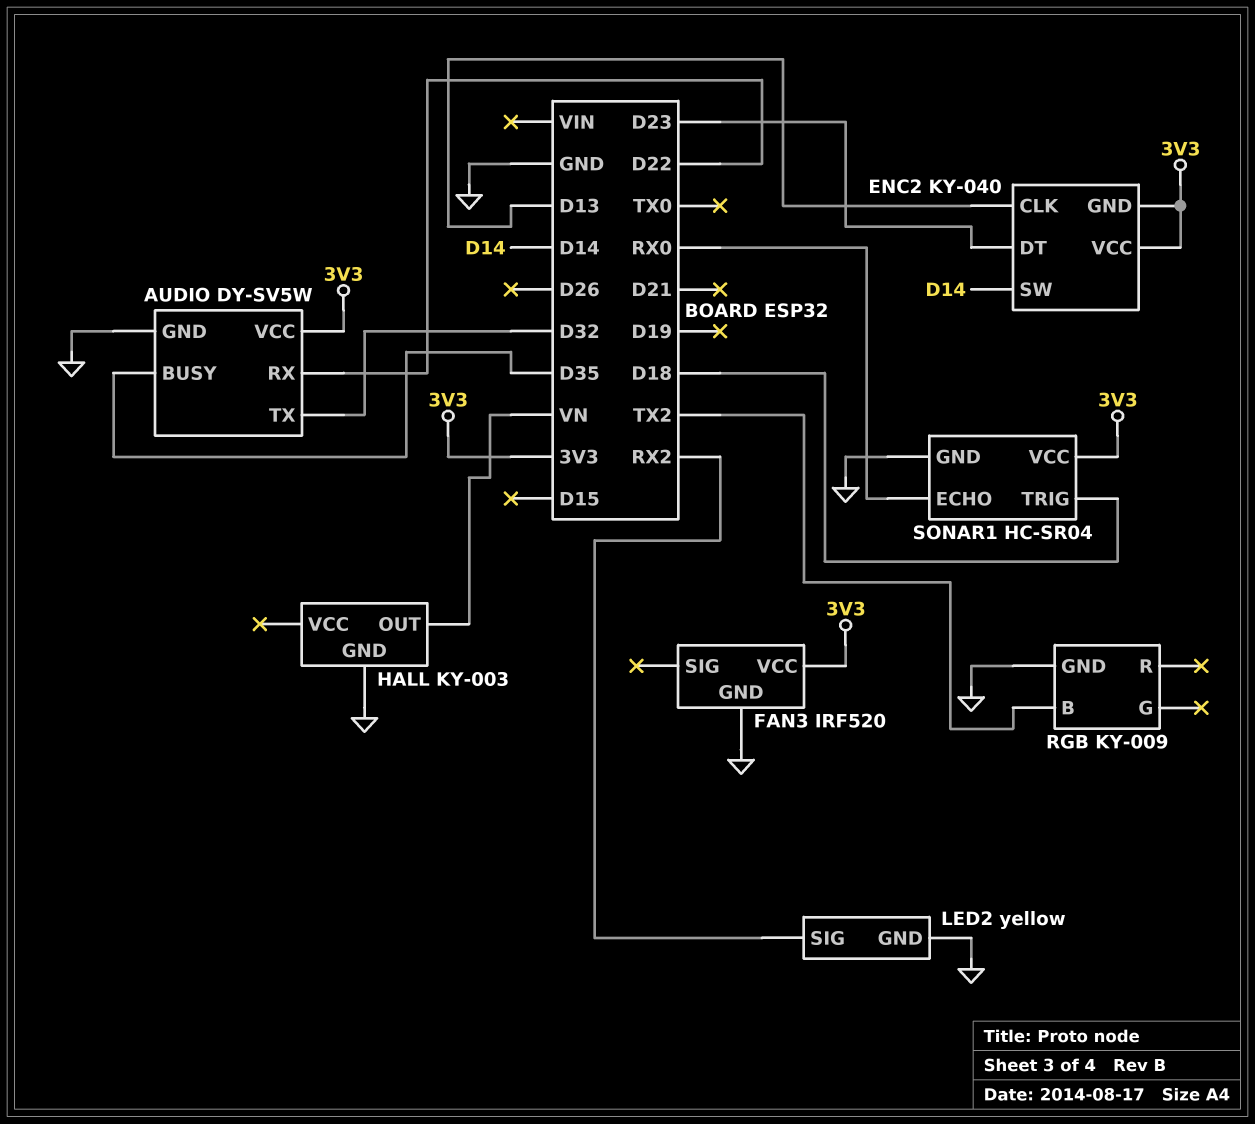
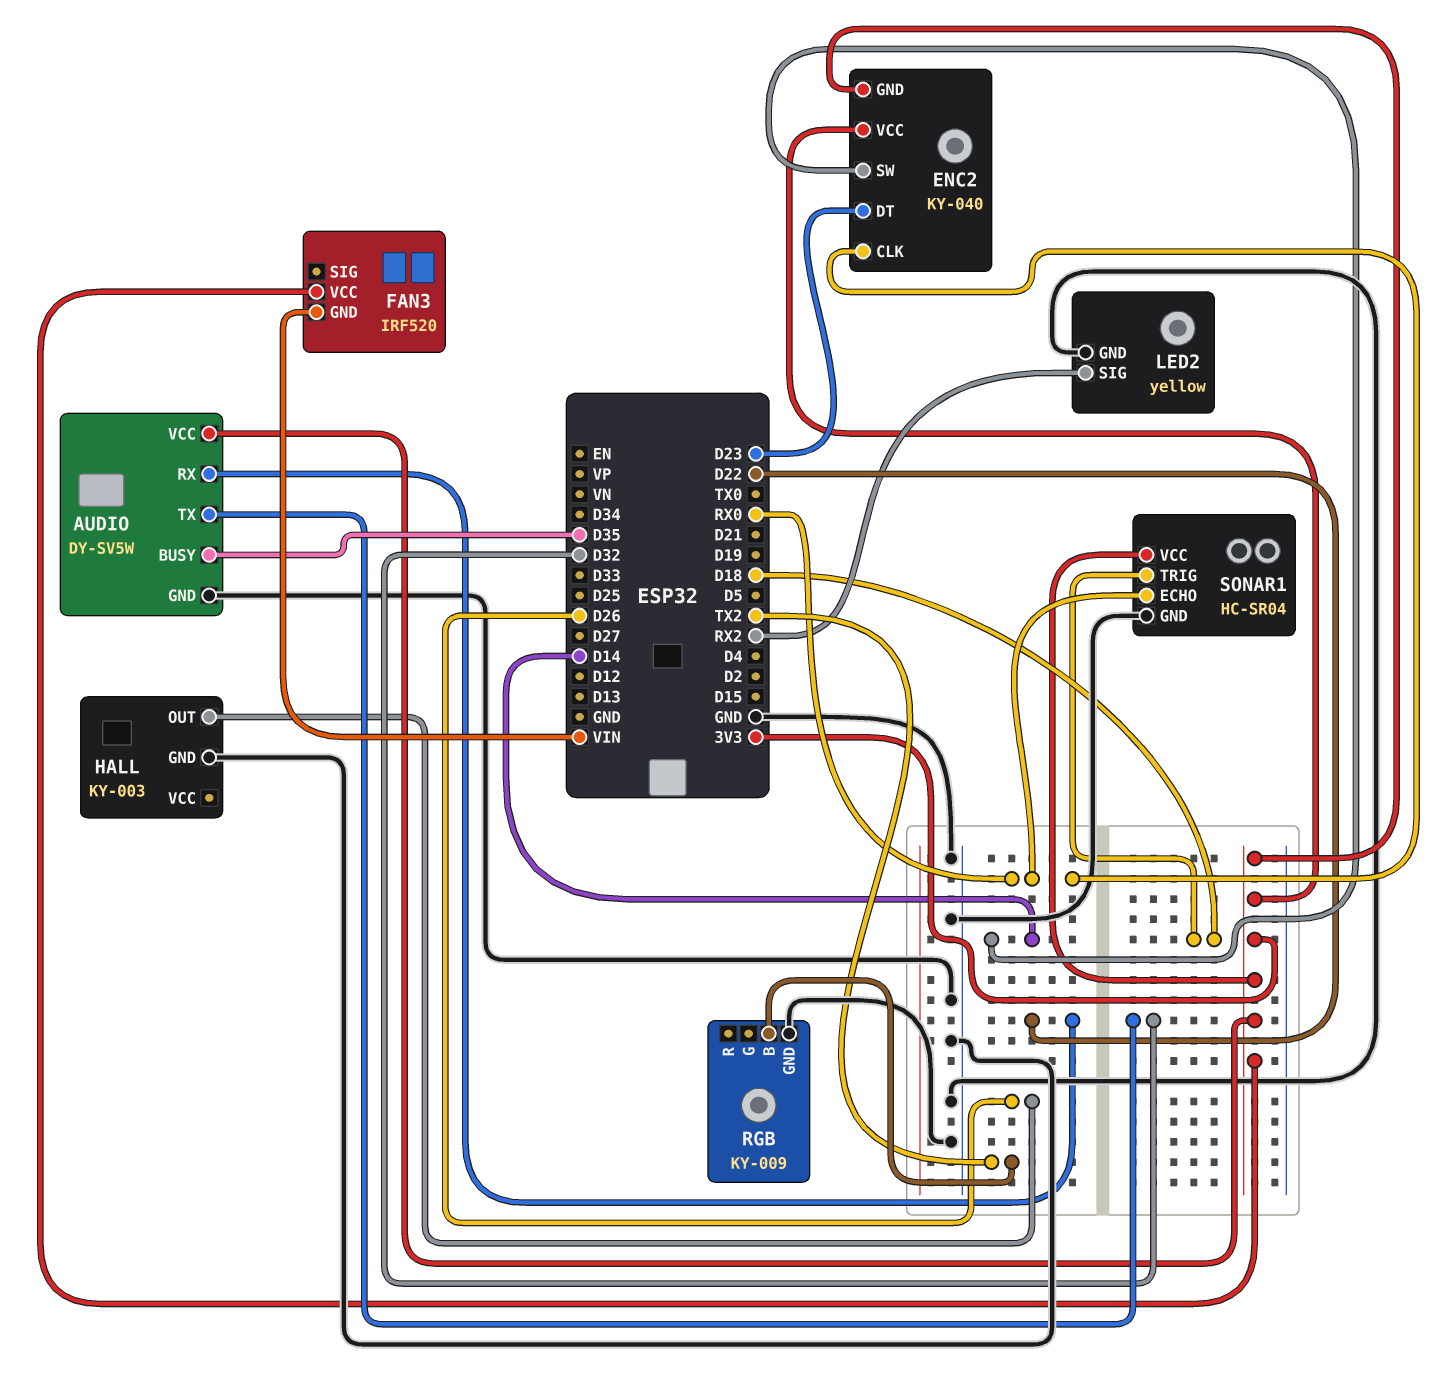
ENC2 pin CLK: D13 -> RX0
FAN3 pin GND: GND -> VIN
HALL pin OUT: VN -> D26

